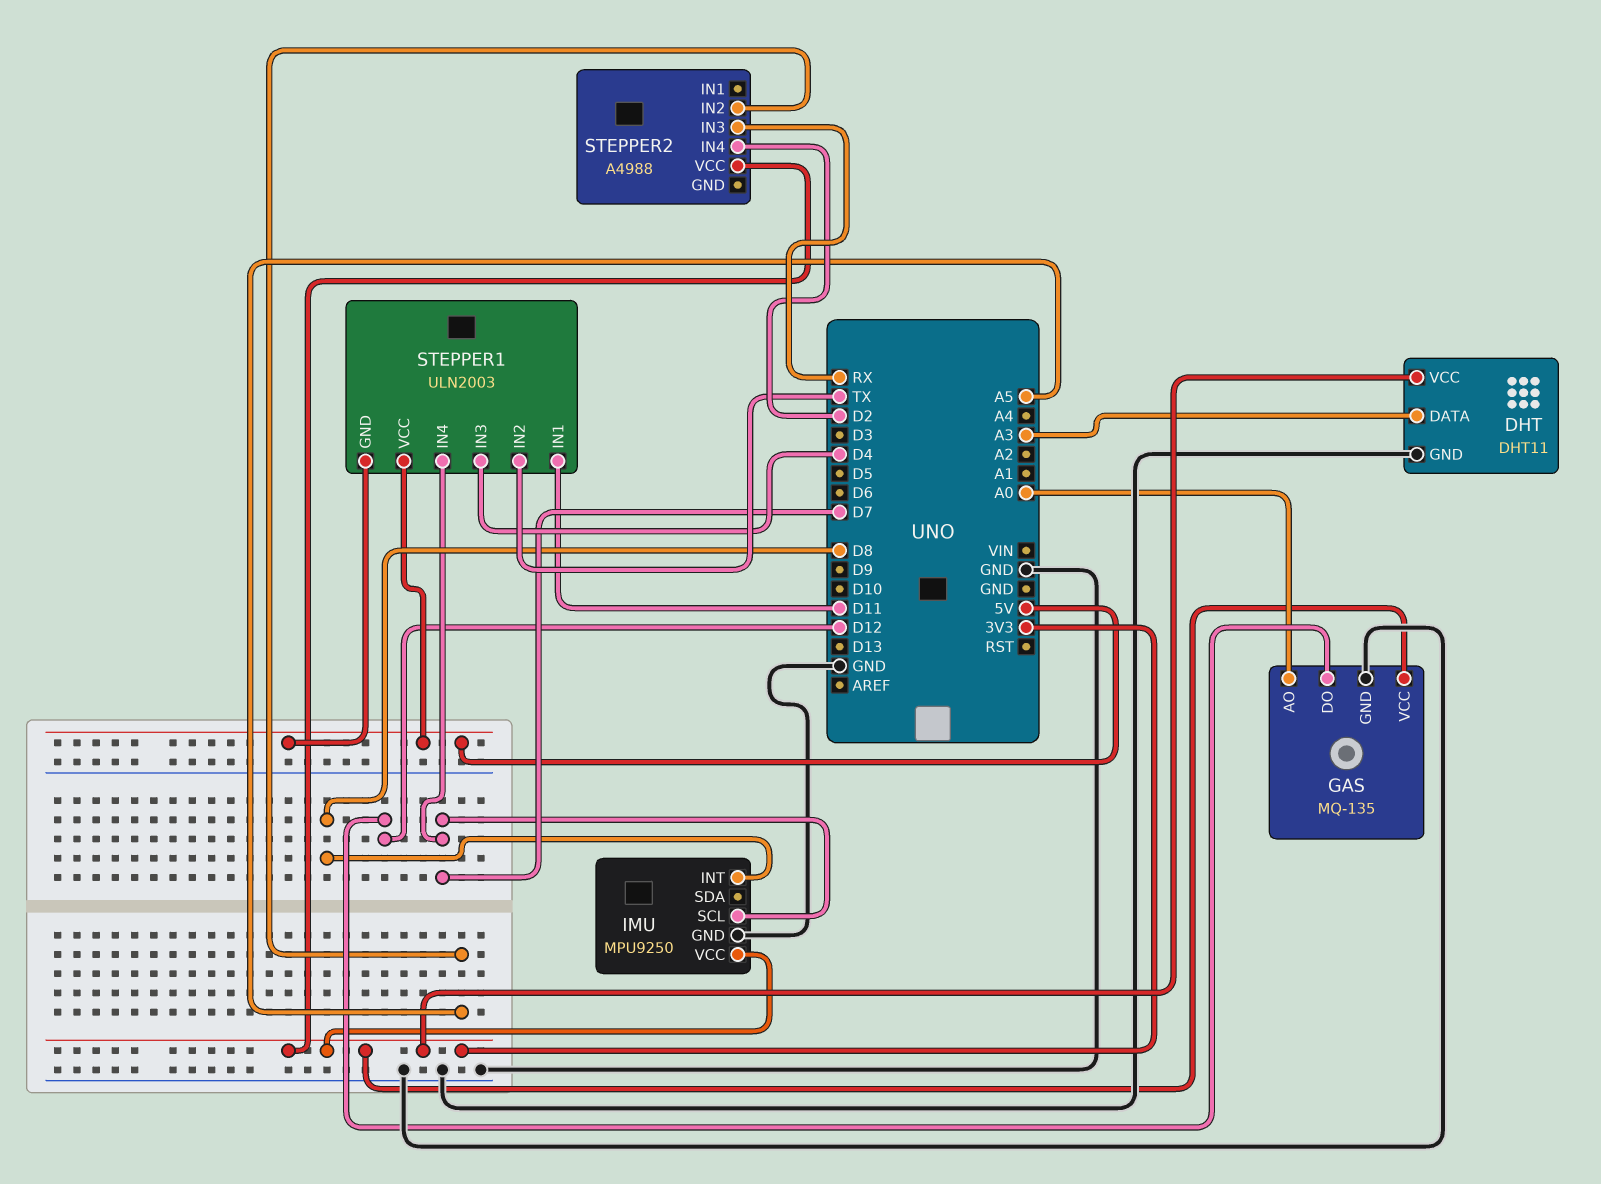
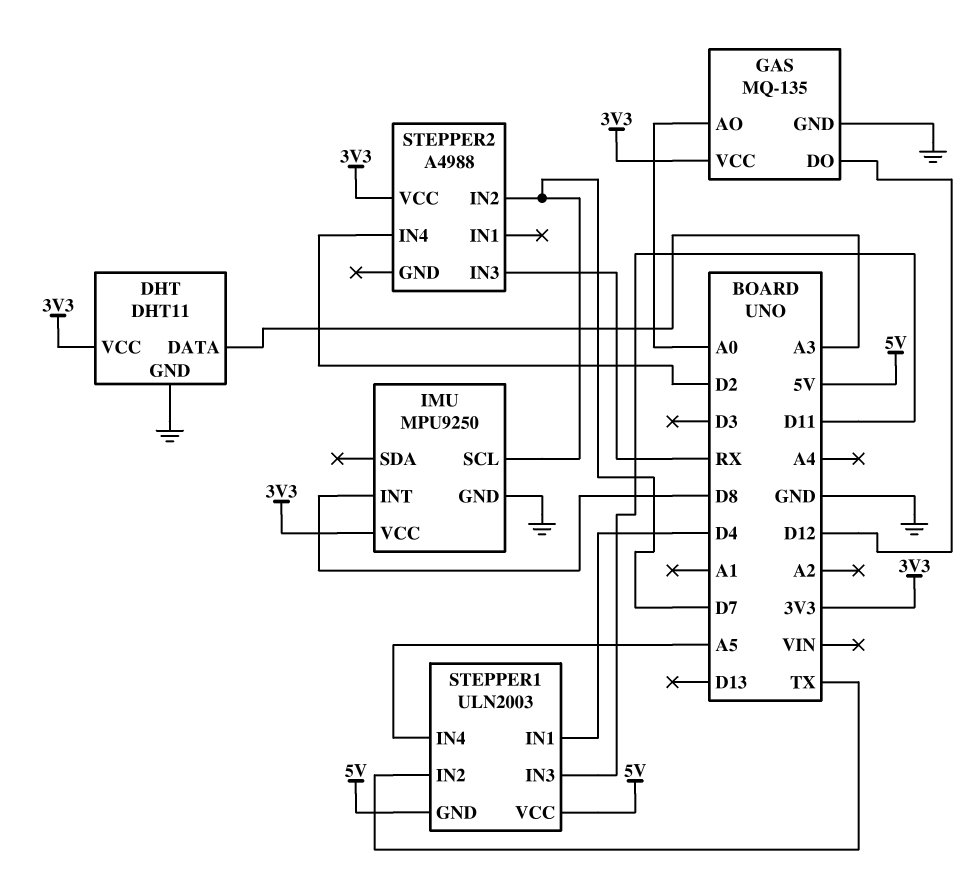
STEPPER1 pin IN1: D11 -> D4
STEPPER1 pin IN3: D4 -> D11
STEPPER1 pin IN4: D7 -> A5
STEPPER2 pin IN2: A5 -> D7

